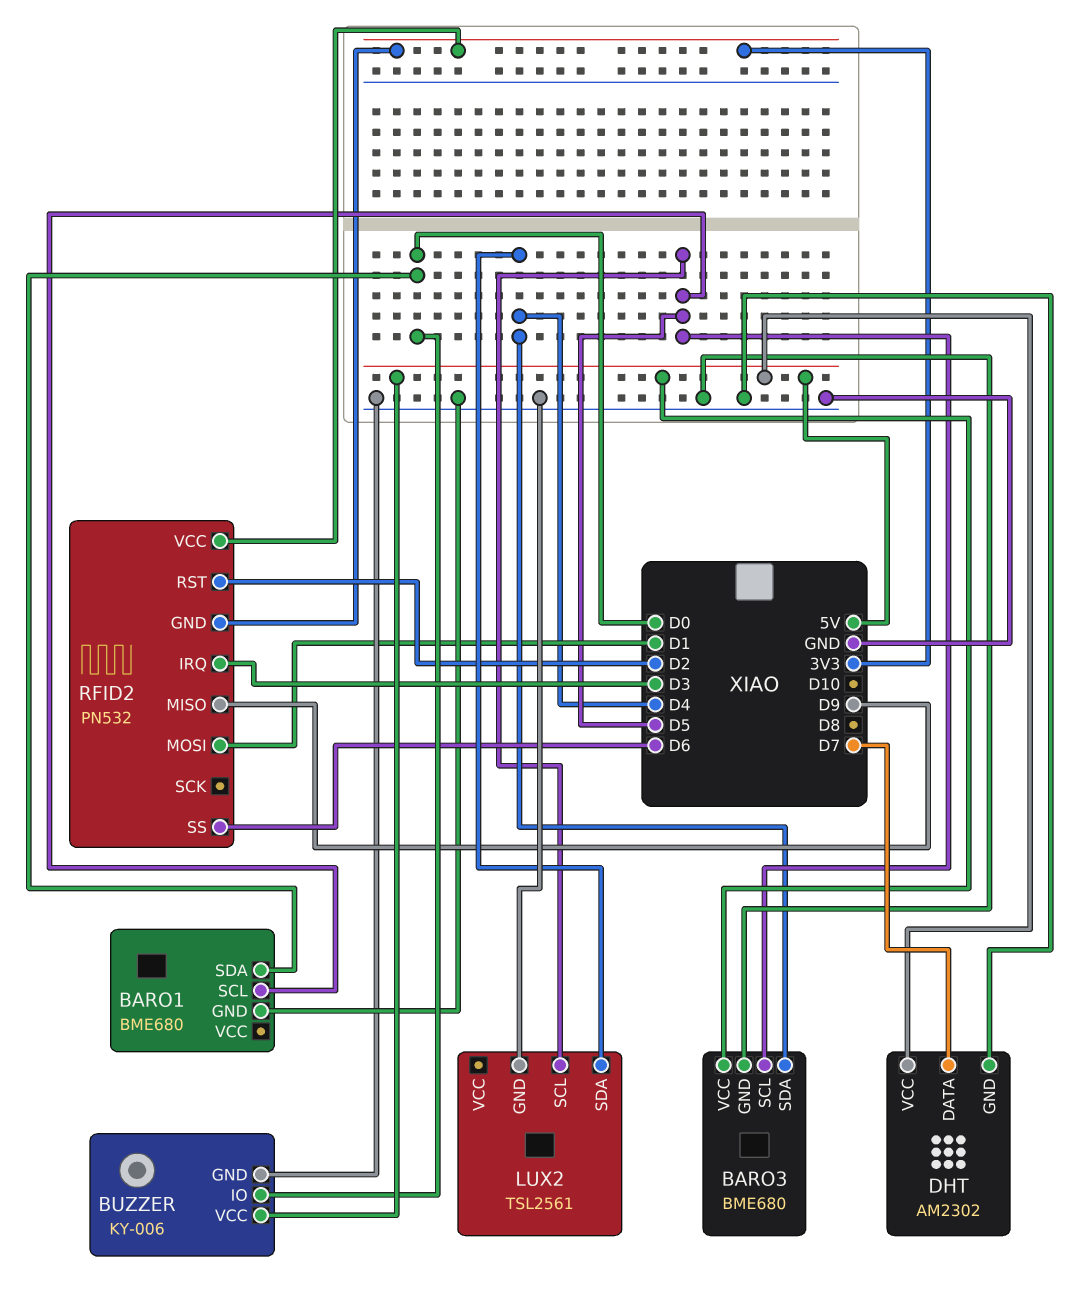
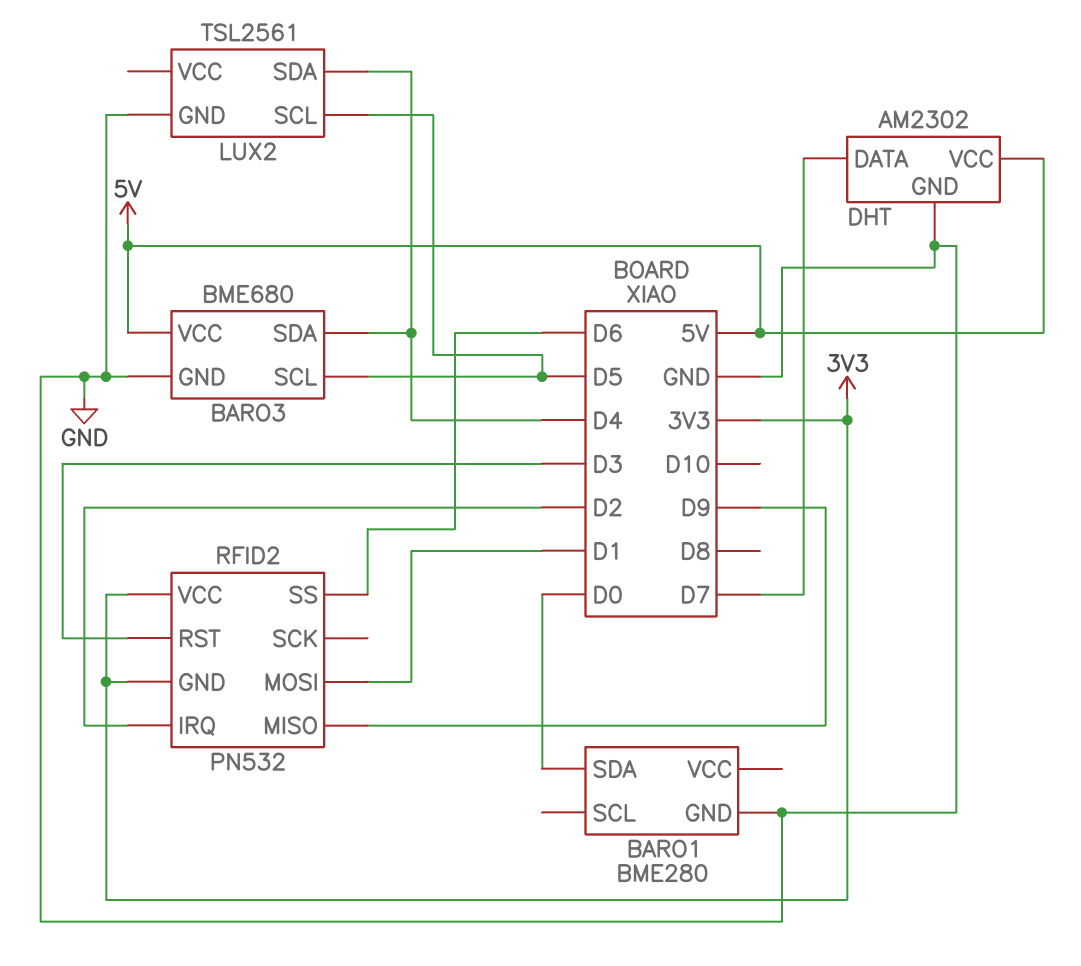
BARO1: BME680 -> BME280
BARO1 pin SCL: D5 -> none
BUZZER: KY-006 -> none
BUZZER pin GND: GND -> none
BUZZER pin IO: D0 -> none
BUZZER pin VCC: 5V -> none
RFID2 pin IRQ: D3 -> D2
RFID2 pin RST: D2 -> D3

